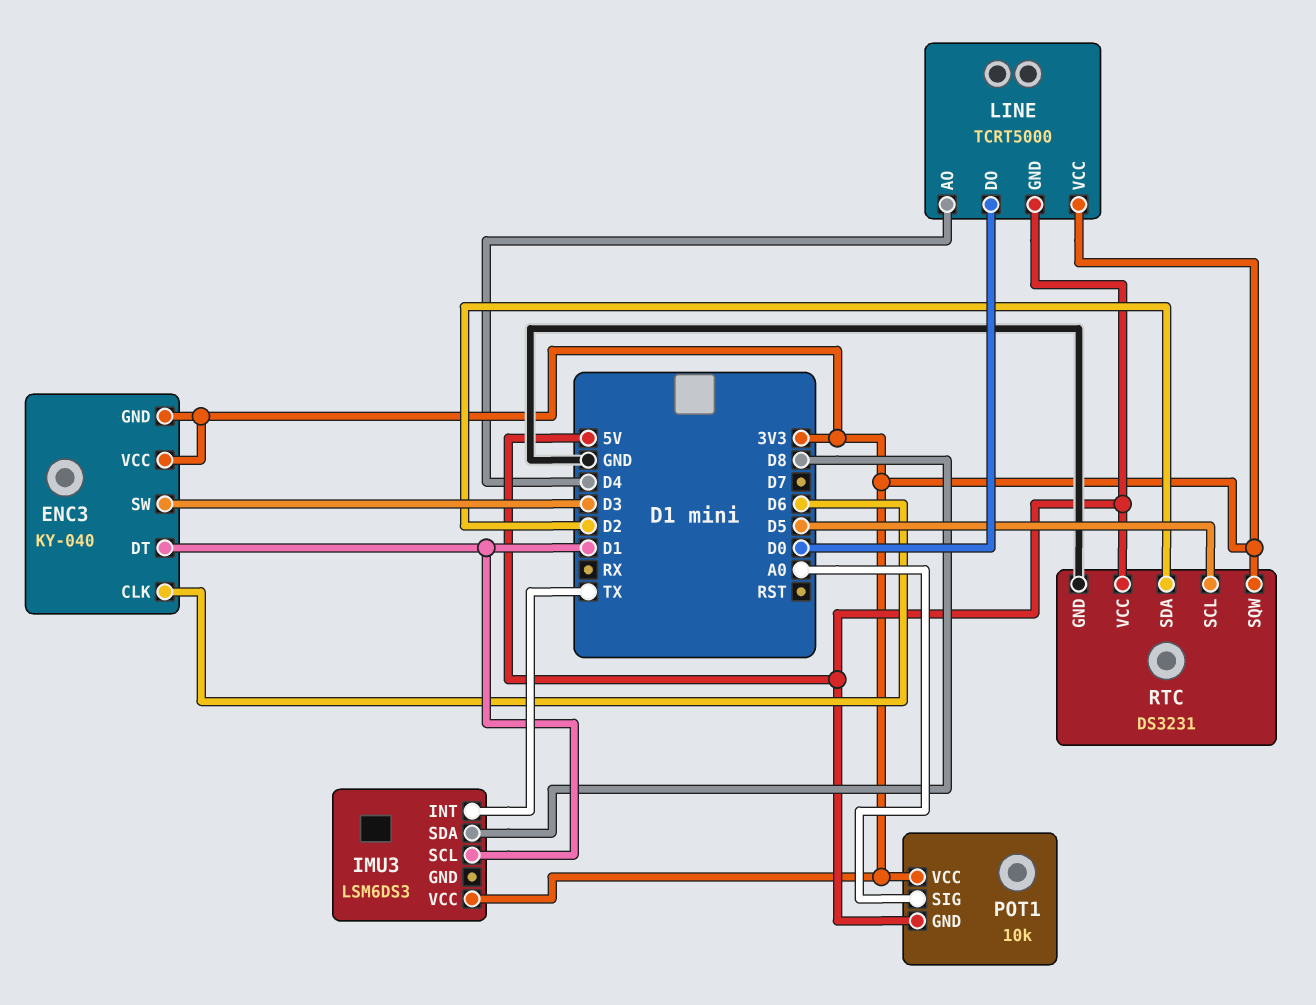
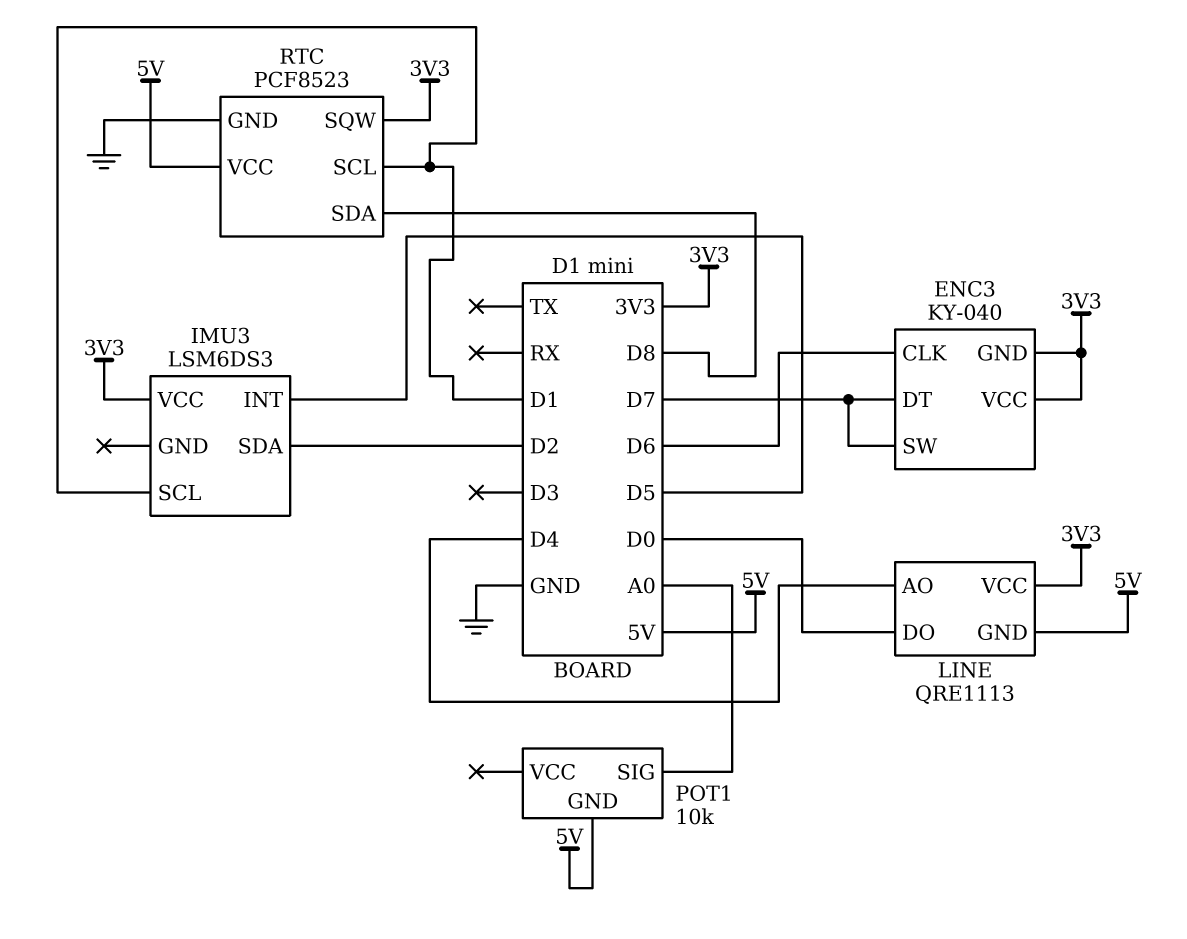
ENC3 pin DT: D1 -> D7
ENC3 pin SW: D3 -> D7
IMU3 pin INT: TX -> D5
IMU3 pin SDA: D8 -> D2
LINE: TCRT5000 -> QRE1113
POT1 pin VCC: 3V3 -> none
RTC: DS3231 -> PCF8523
RTC pin SCL: D5 -> D1
RTC pin SDA: D2 -> D8

